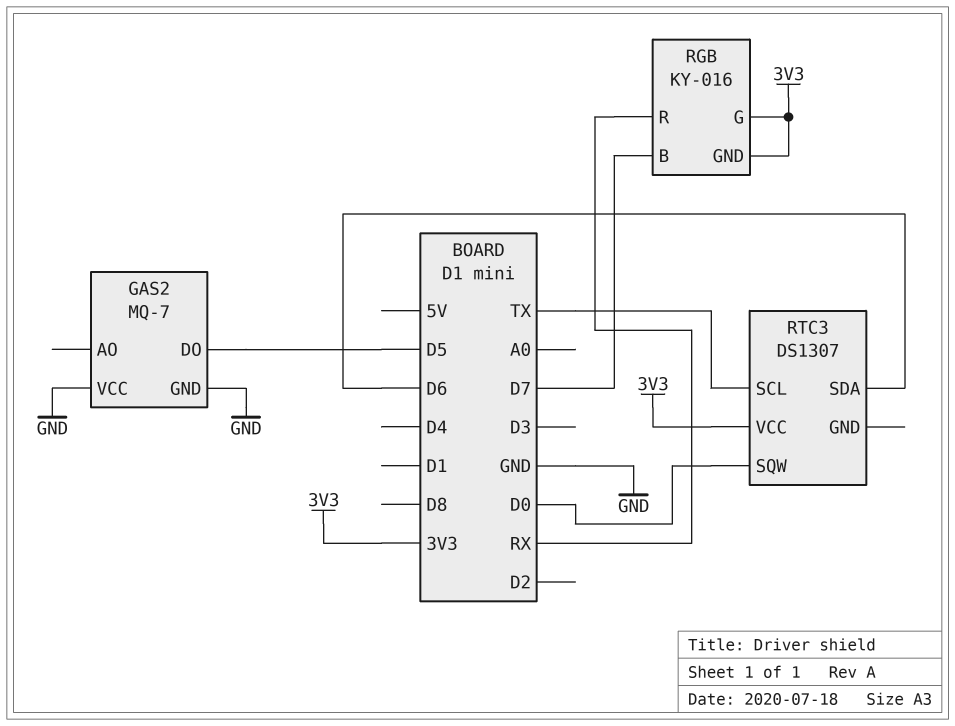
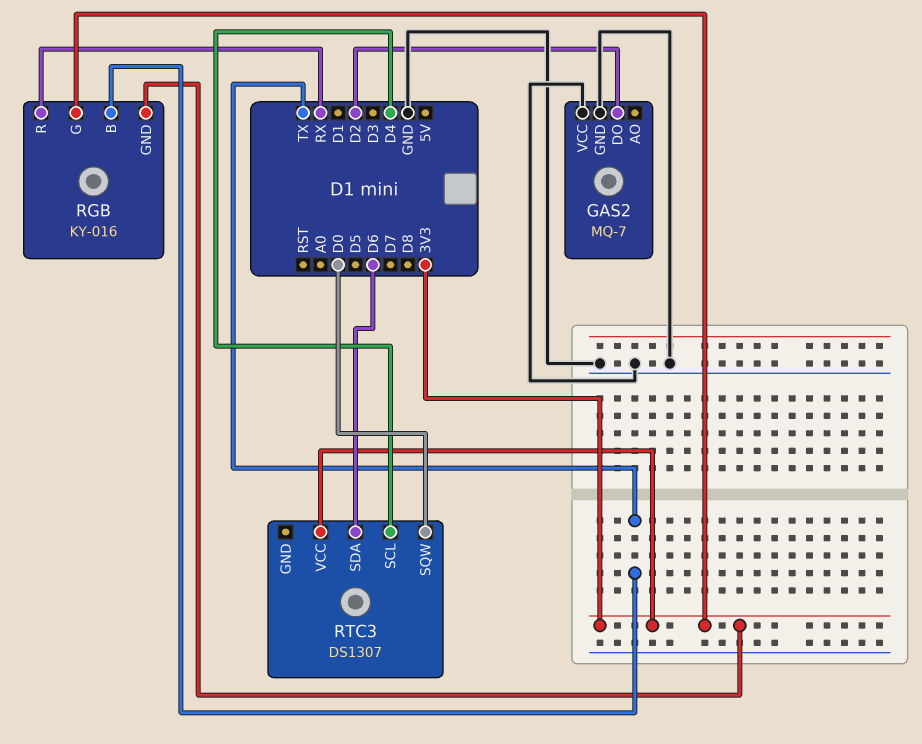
GAS2 pin DO: D5 -> D2
RGB pin B: D7 -> TX
RTC3 pin SCL: TX -> D4

